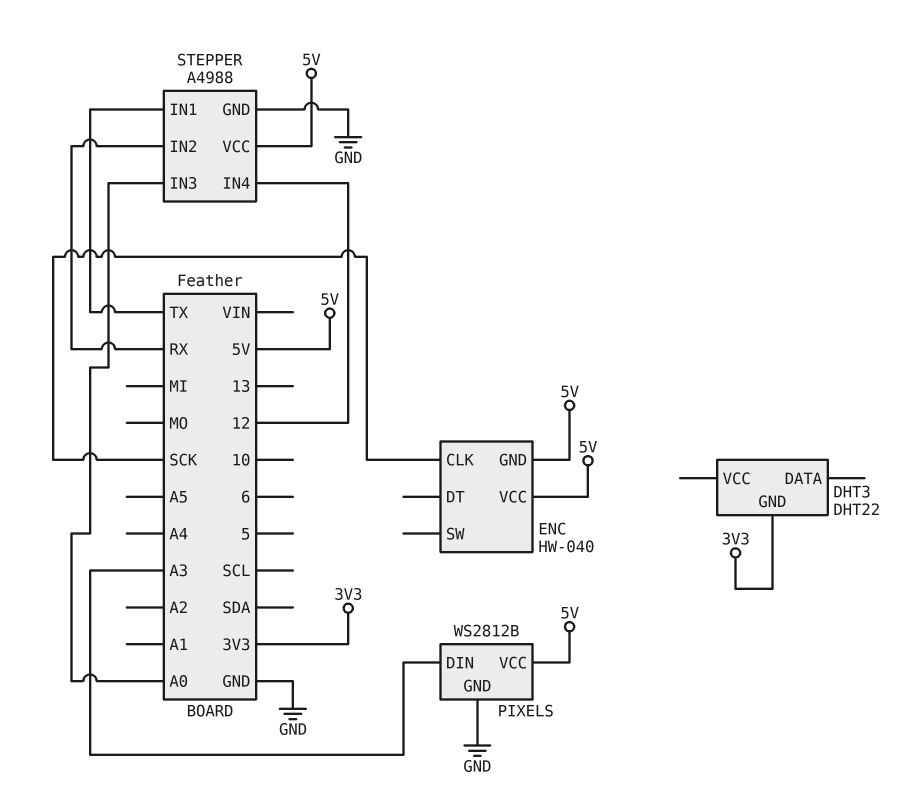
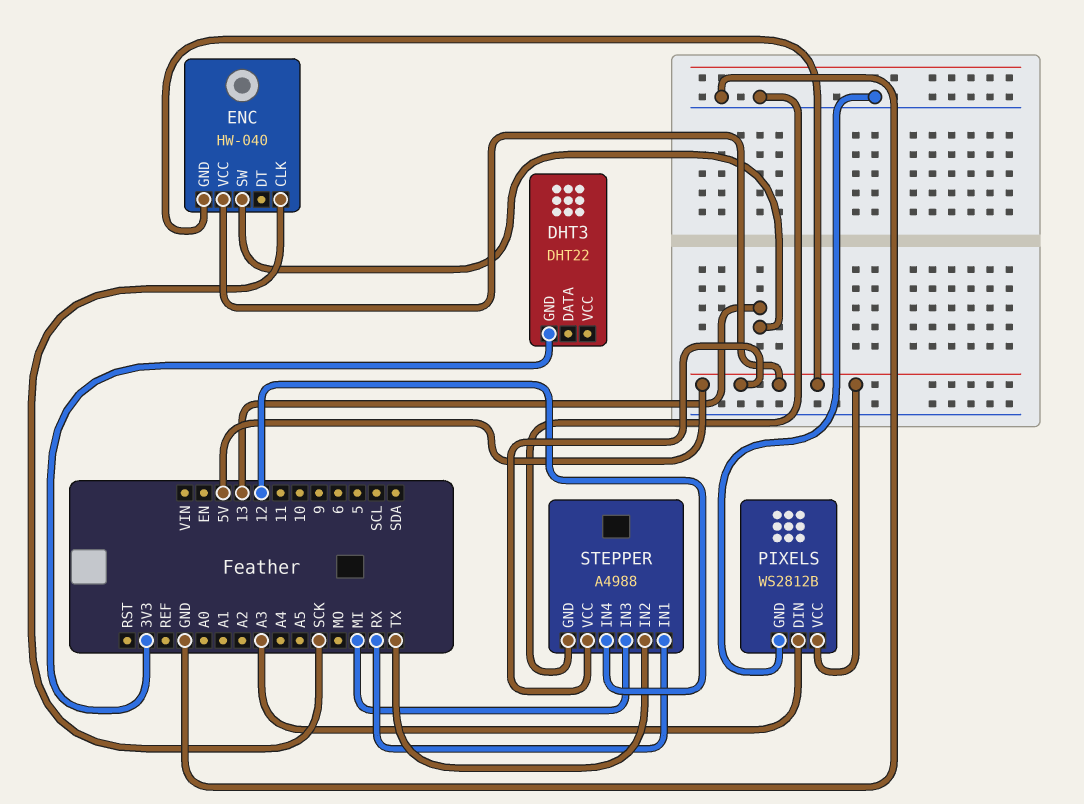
ENC pin SW: none -> 13
STEPPER pin IN1: TX -> RX
STEPPER pin IN2: RX -> TX
STEPPER pin IN3: A0 -> MI

